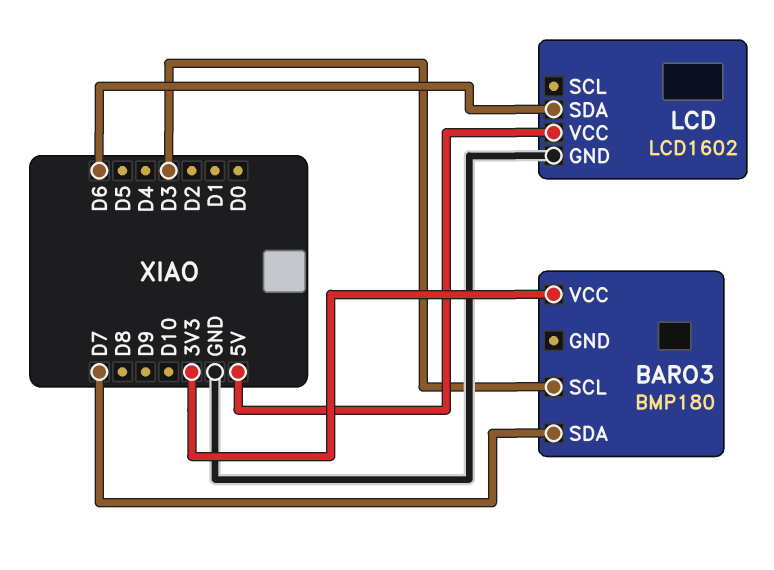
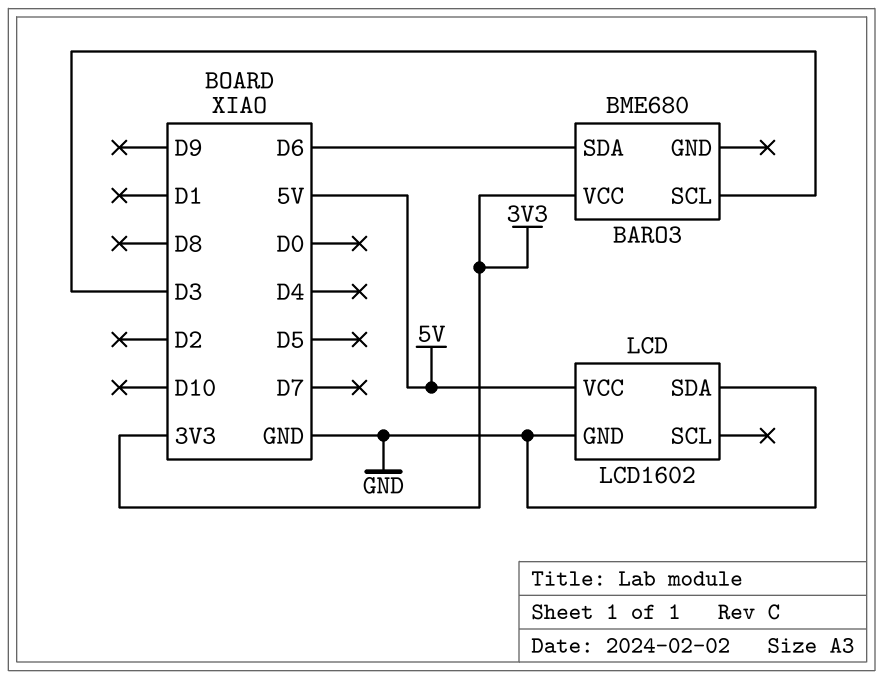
BARO3: BMP180 -> BME680
BARO3 pin SDA: D7 -> D6
LCD pin SDA: D6 -> GND

